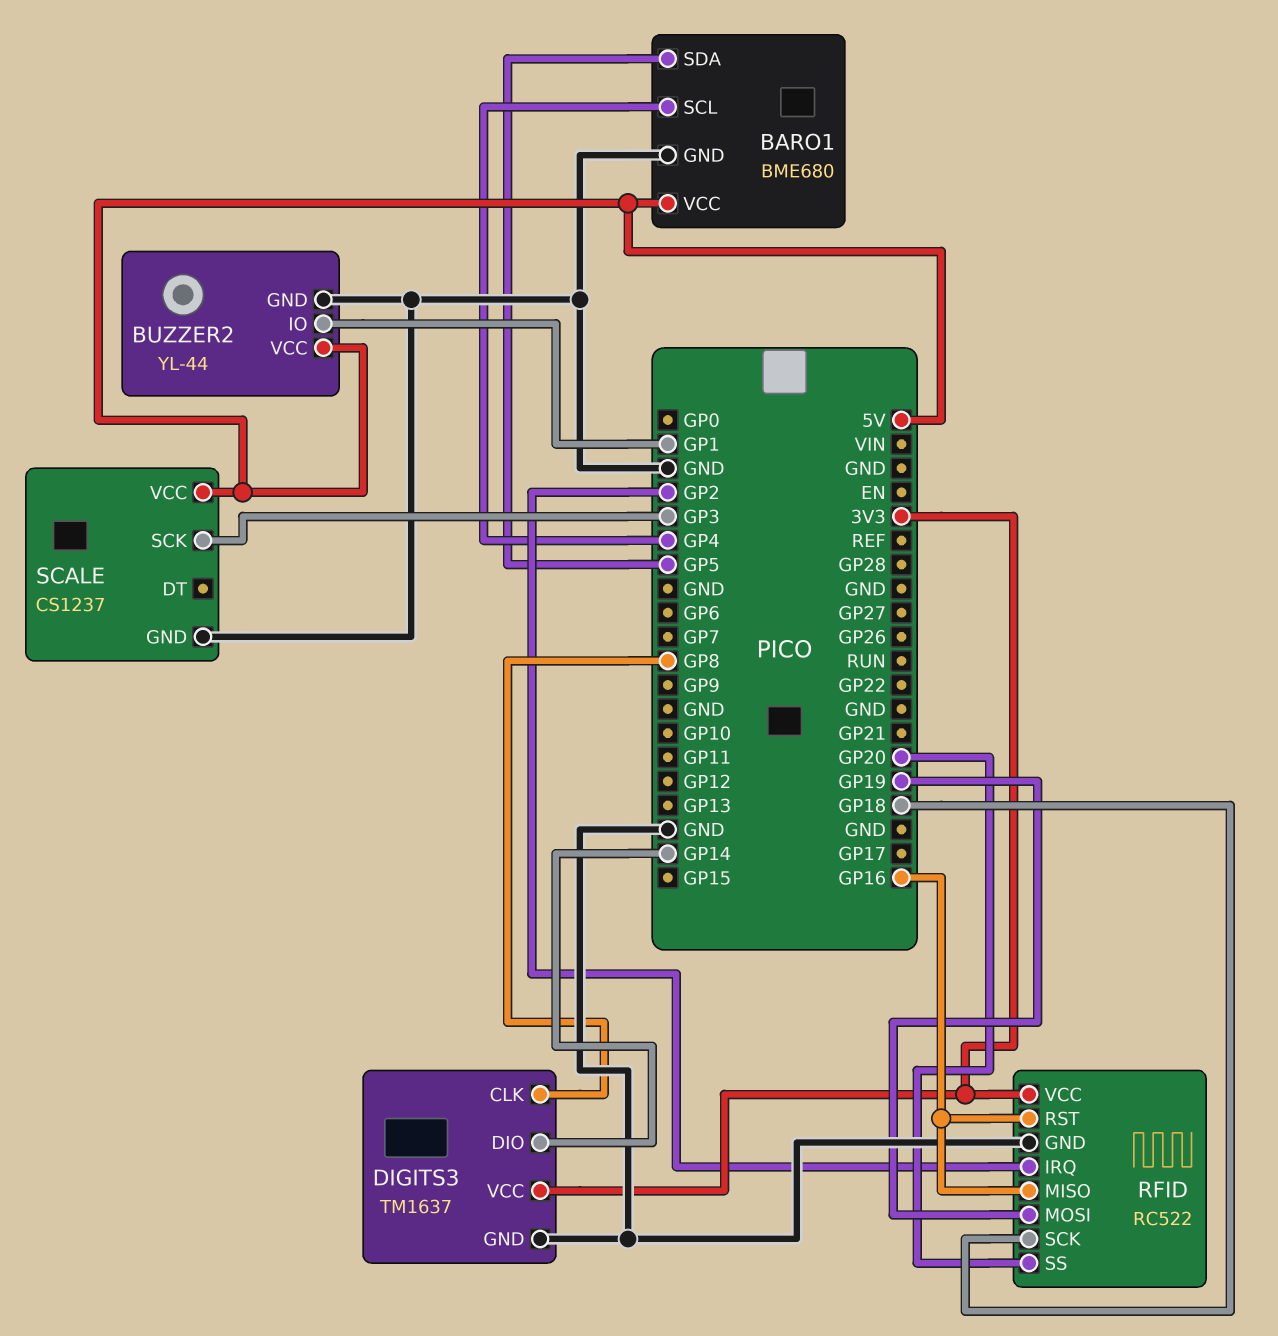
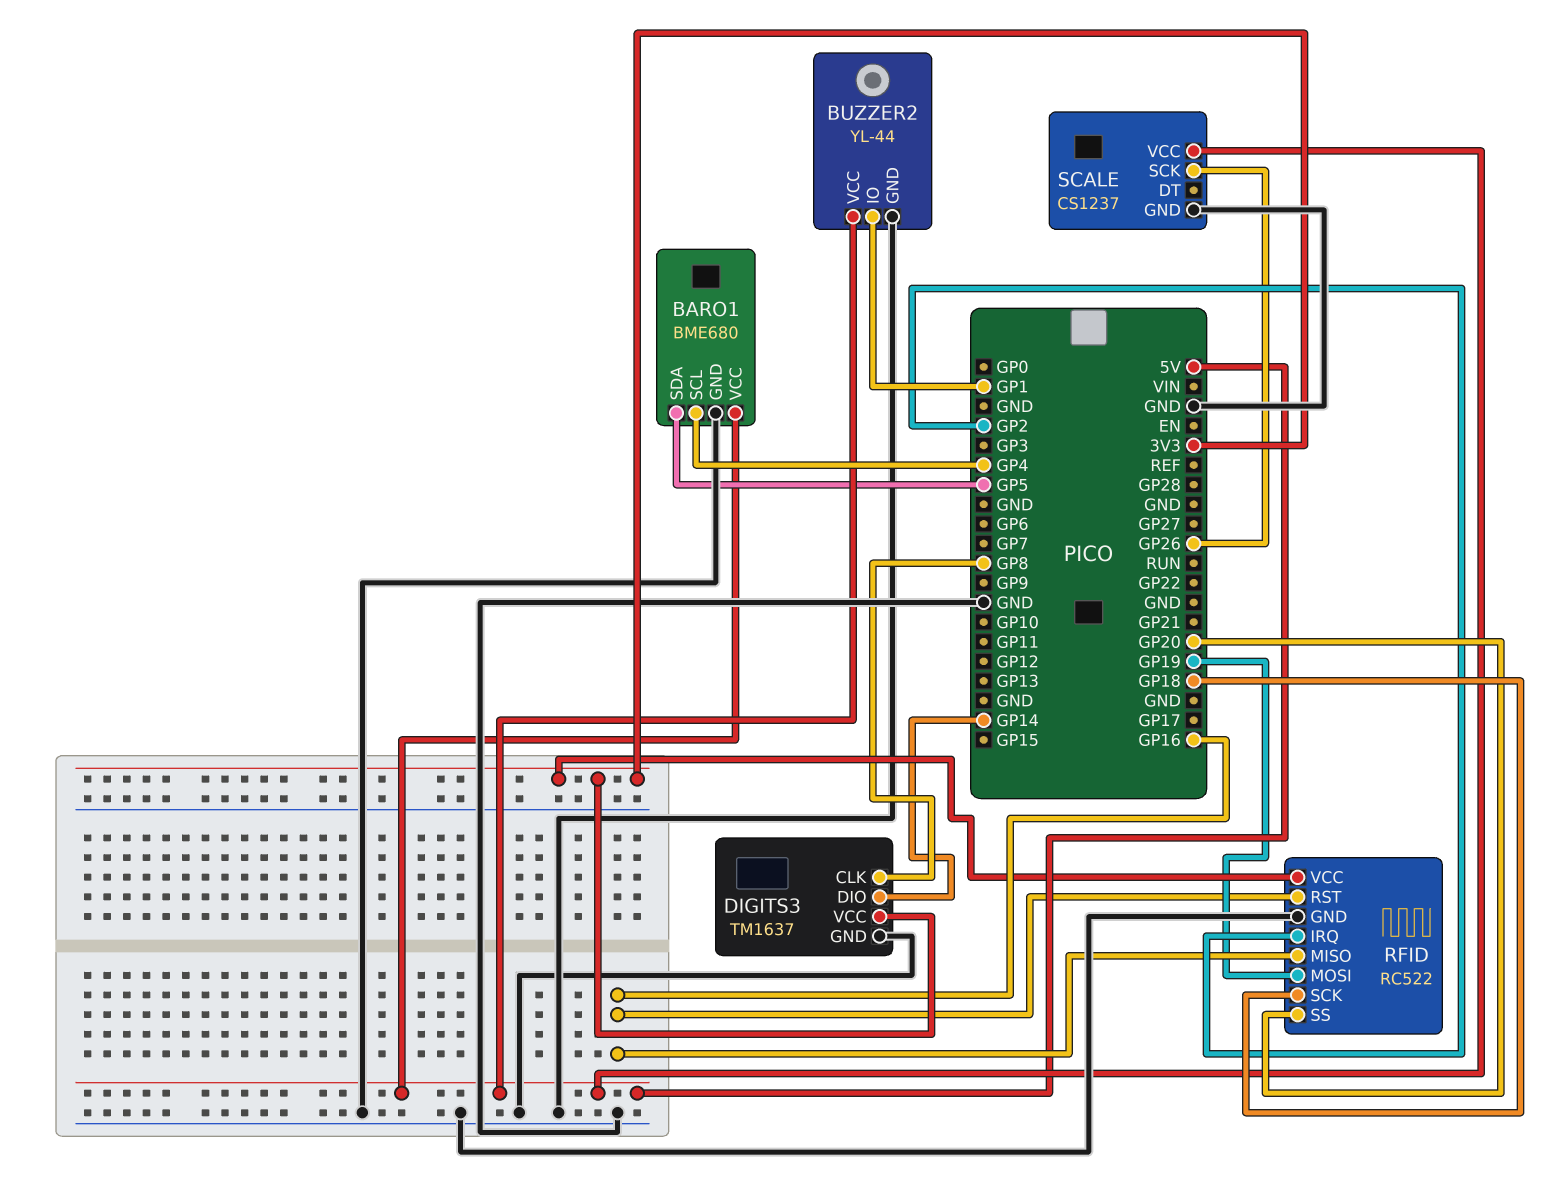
SCALE pin SCK: GP3 -> GP26

